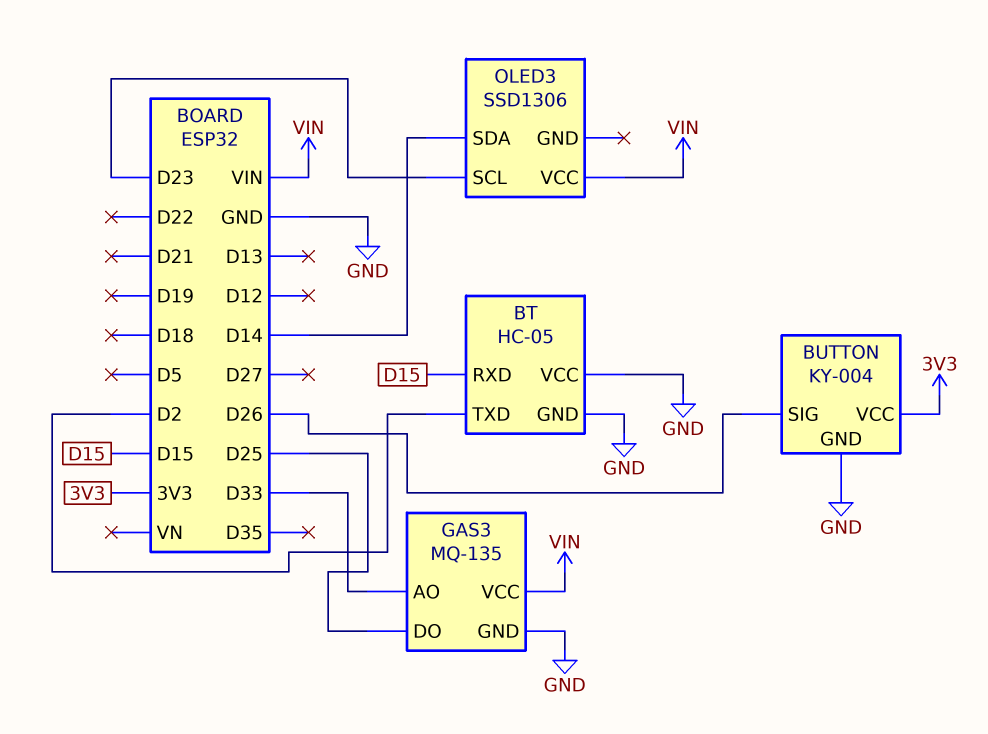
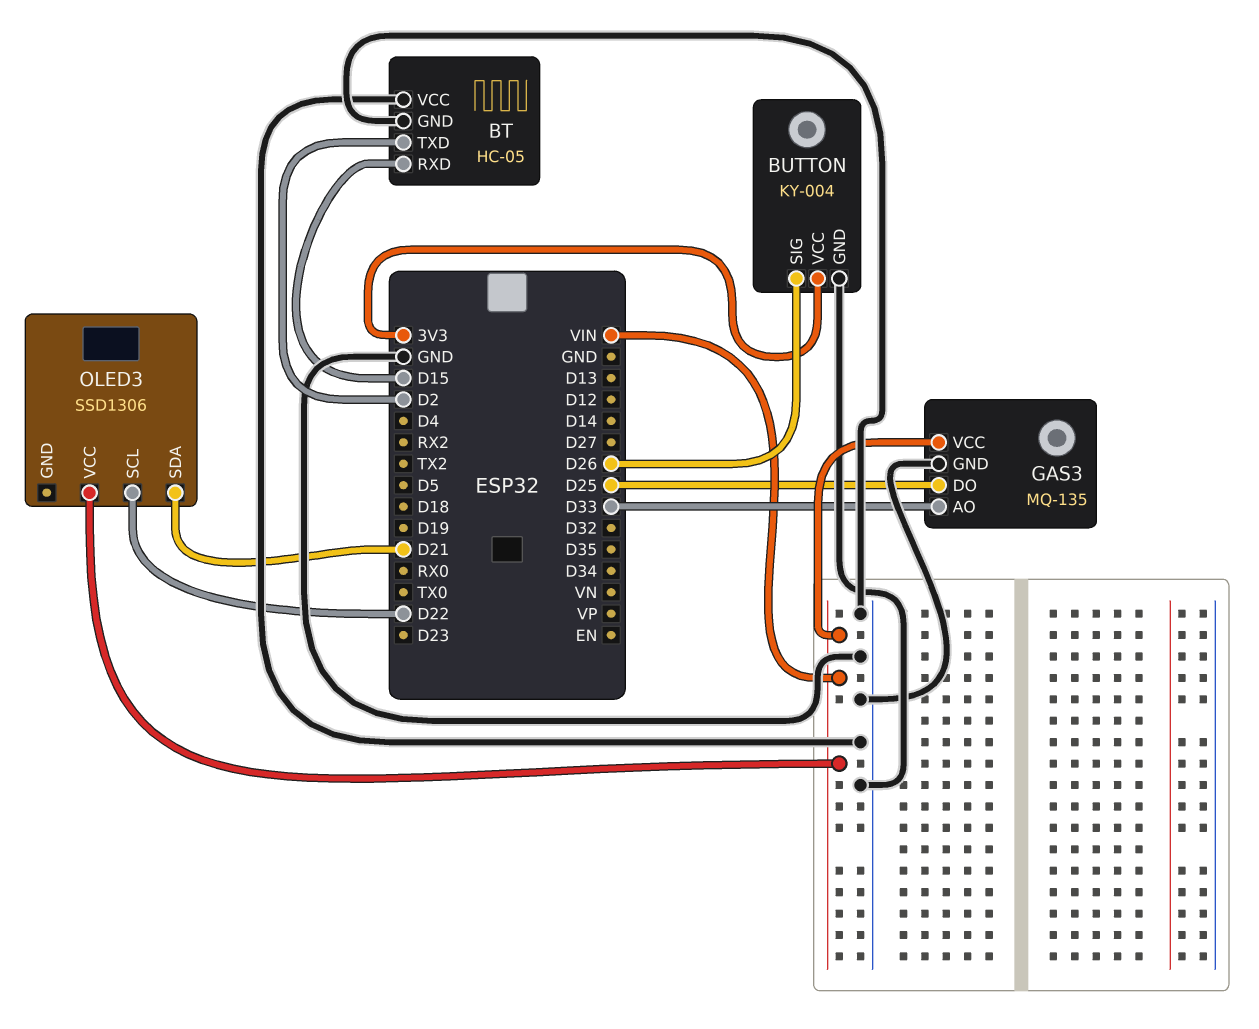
OLED3 pin SCL: D23 -> D22
OLED3 pin SDA: D14 -> D21

